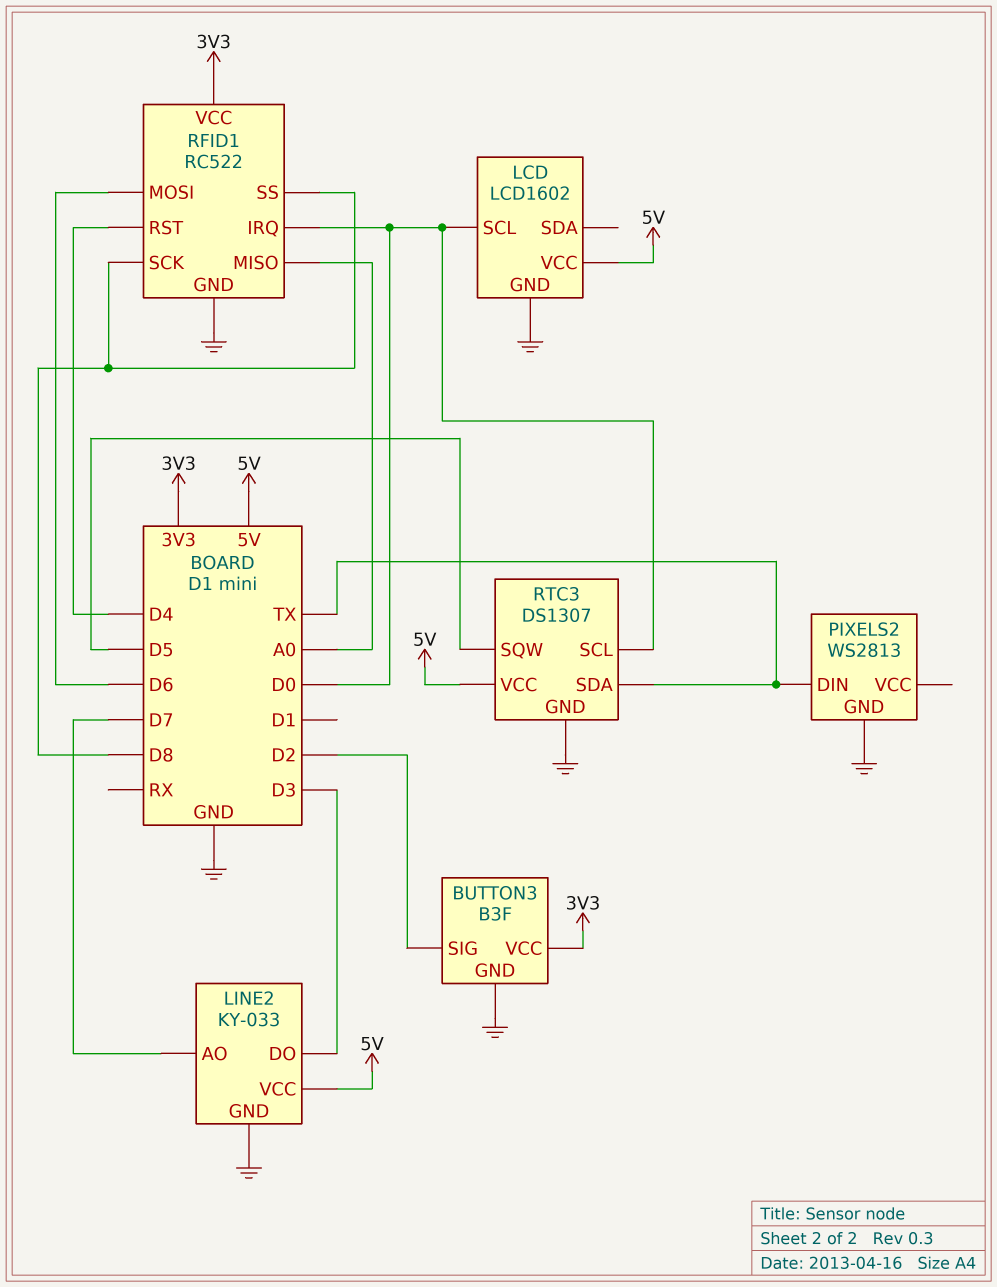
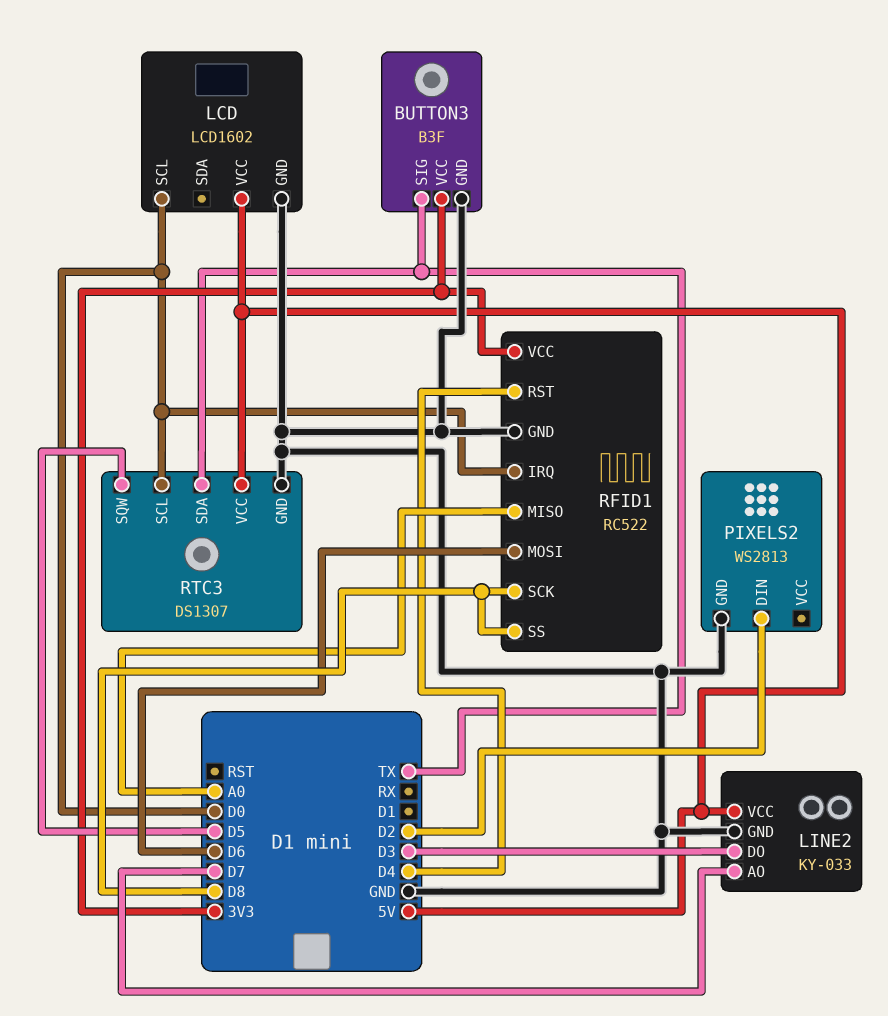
BUTTON3 pin SIG: D2 -> TX
PIXELS2 pin DIN: TX -> D2

